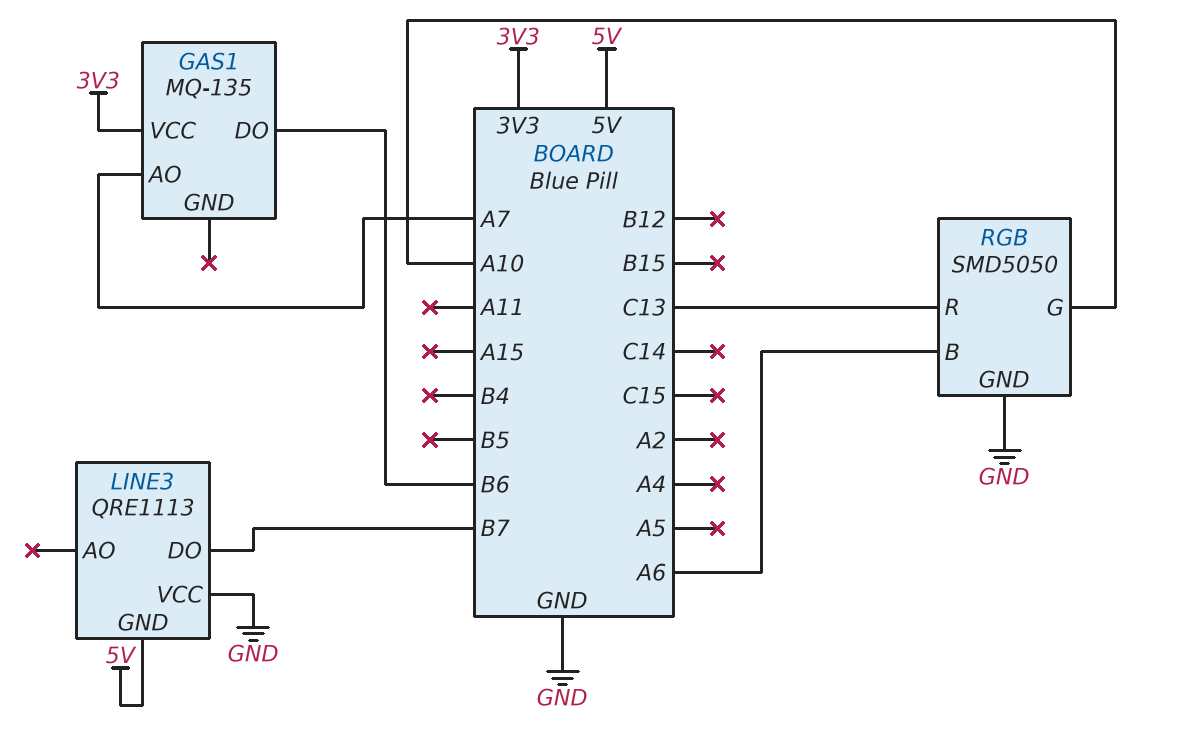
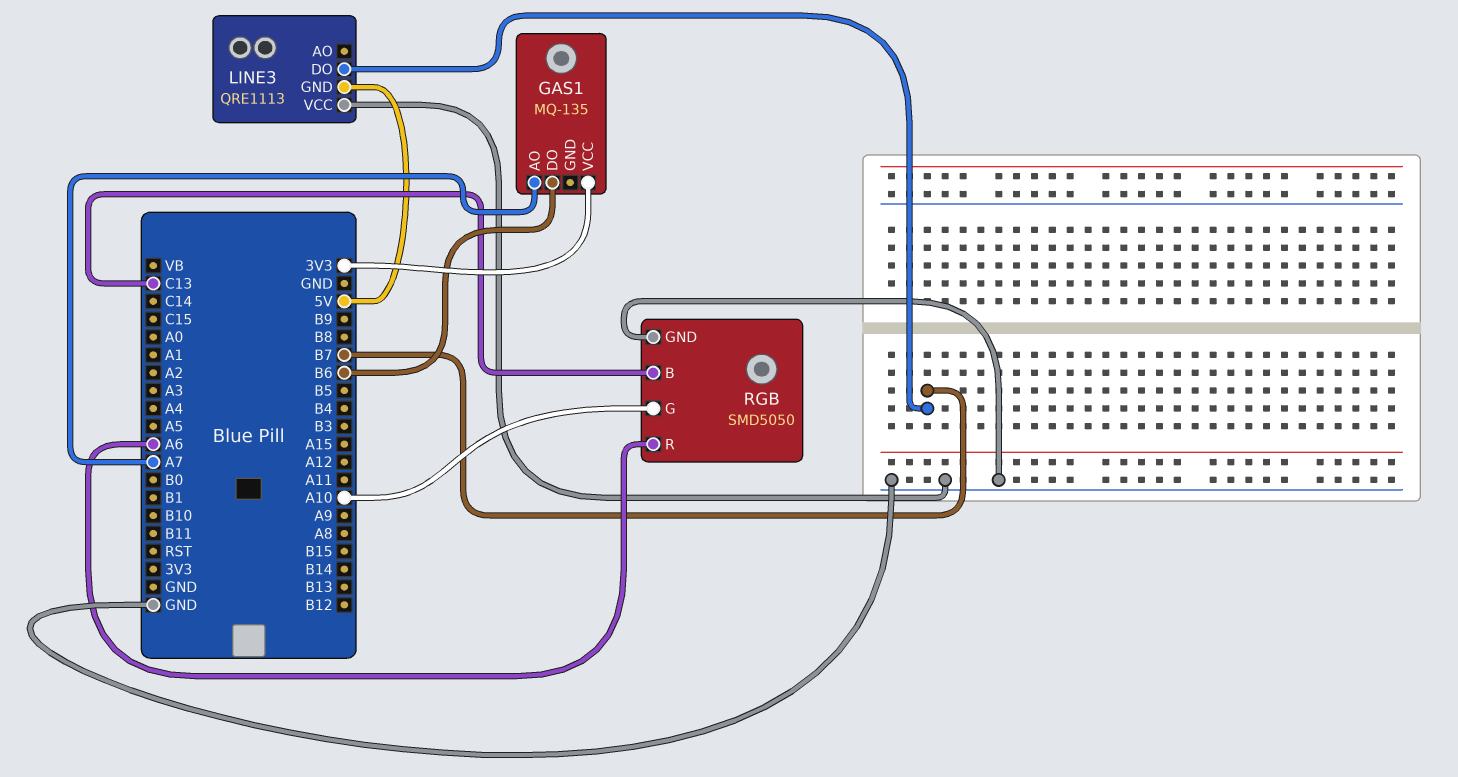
RGB pin B: A6 -> C13
RGB pin R: C13 -> A6

